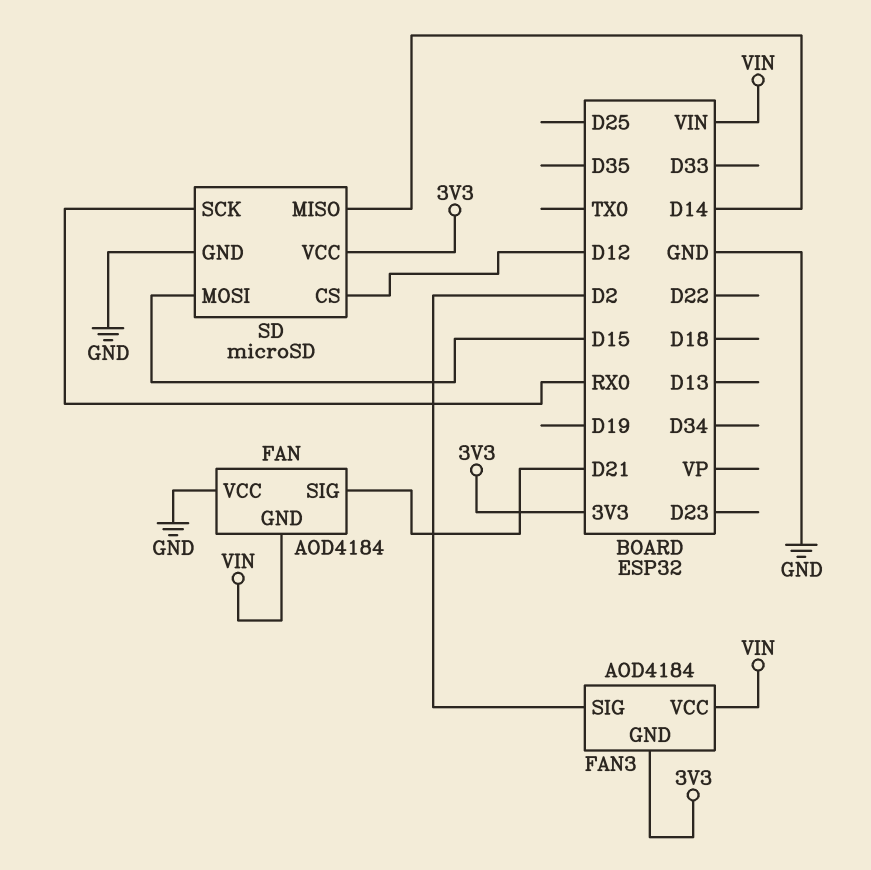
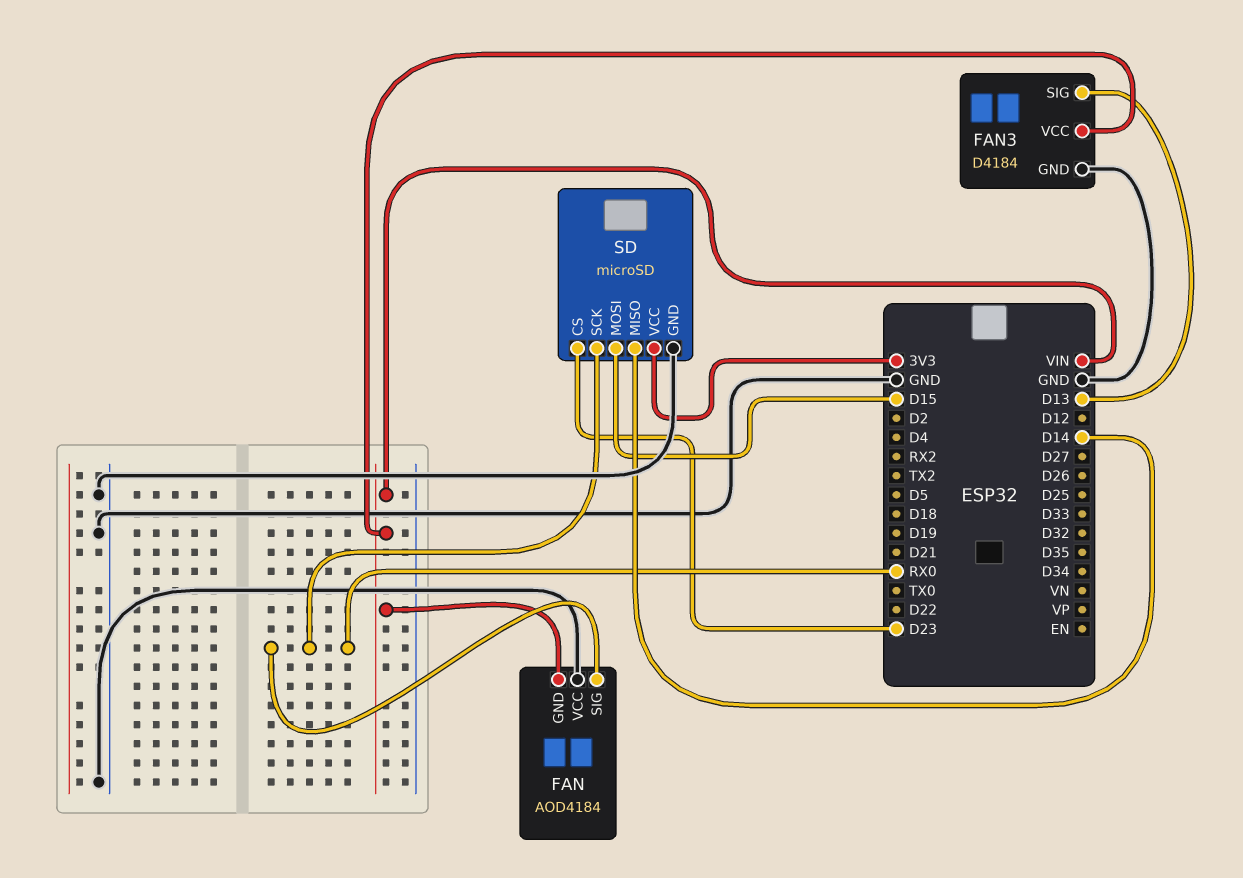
FAN pin SIG: D21 -> RX0
FAN3: AOD4184 -> D4184
FAN3 pin GND: 3V3 -> GND
FAN3 pin SIG: D2 -> D13
SD pin CS: D12 -> D23

